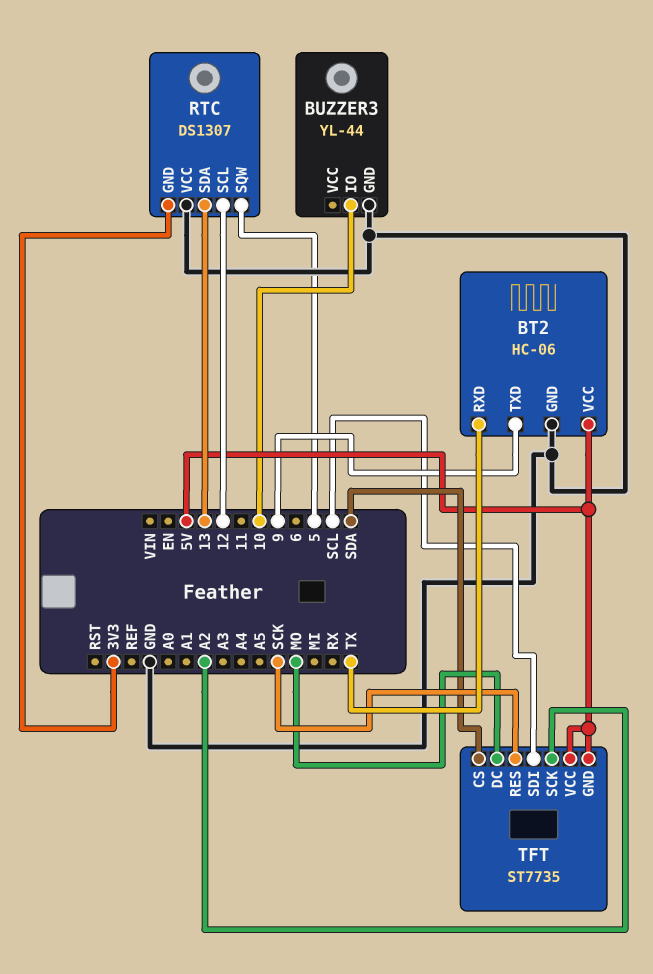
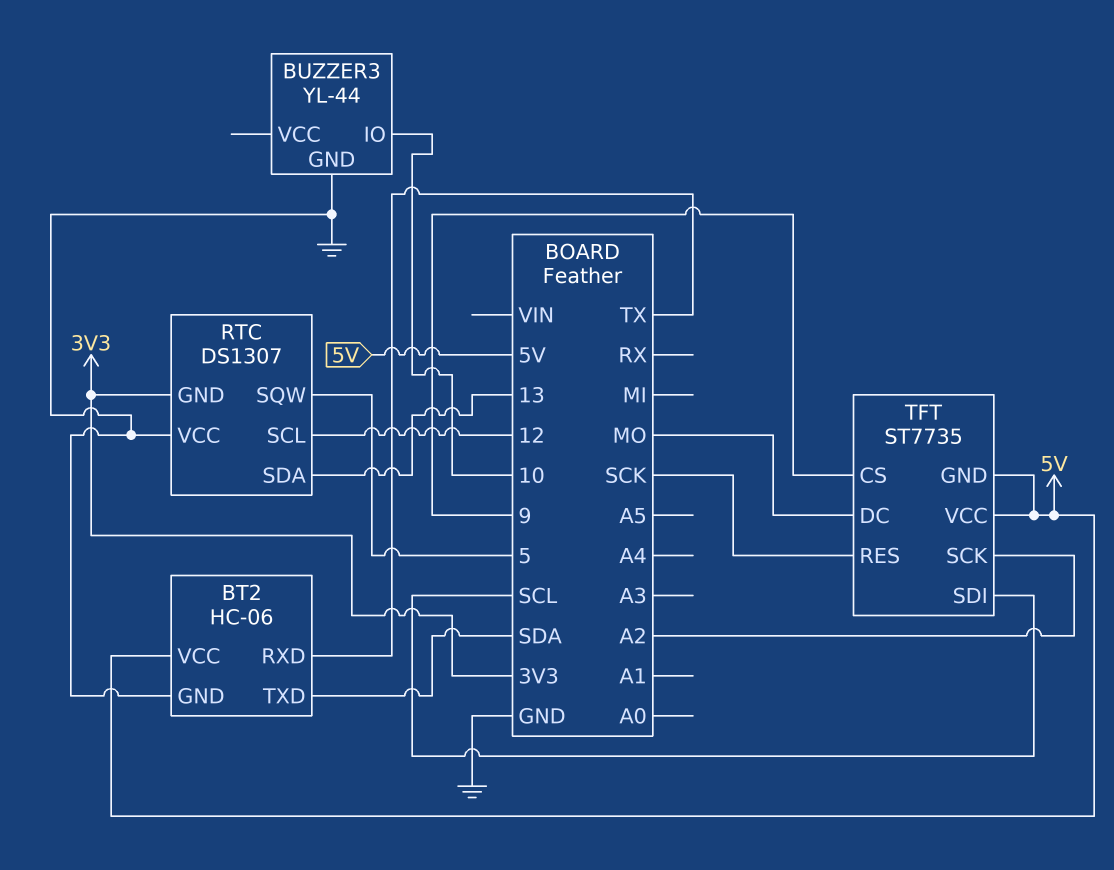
BT2 pin TXD: 9 -> SDA
TFT pin CS: SDA -> 9

